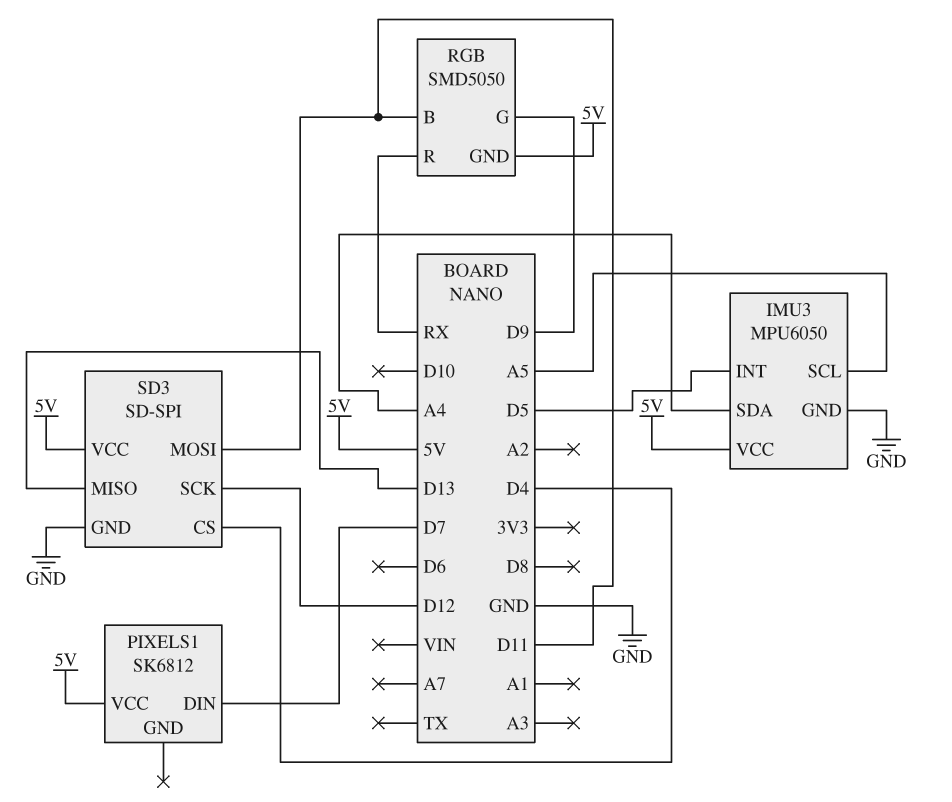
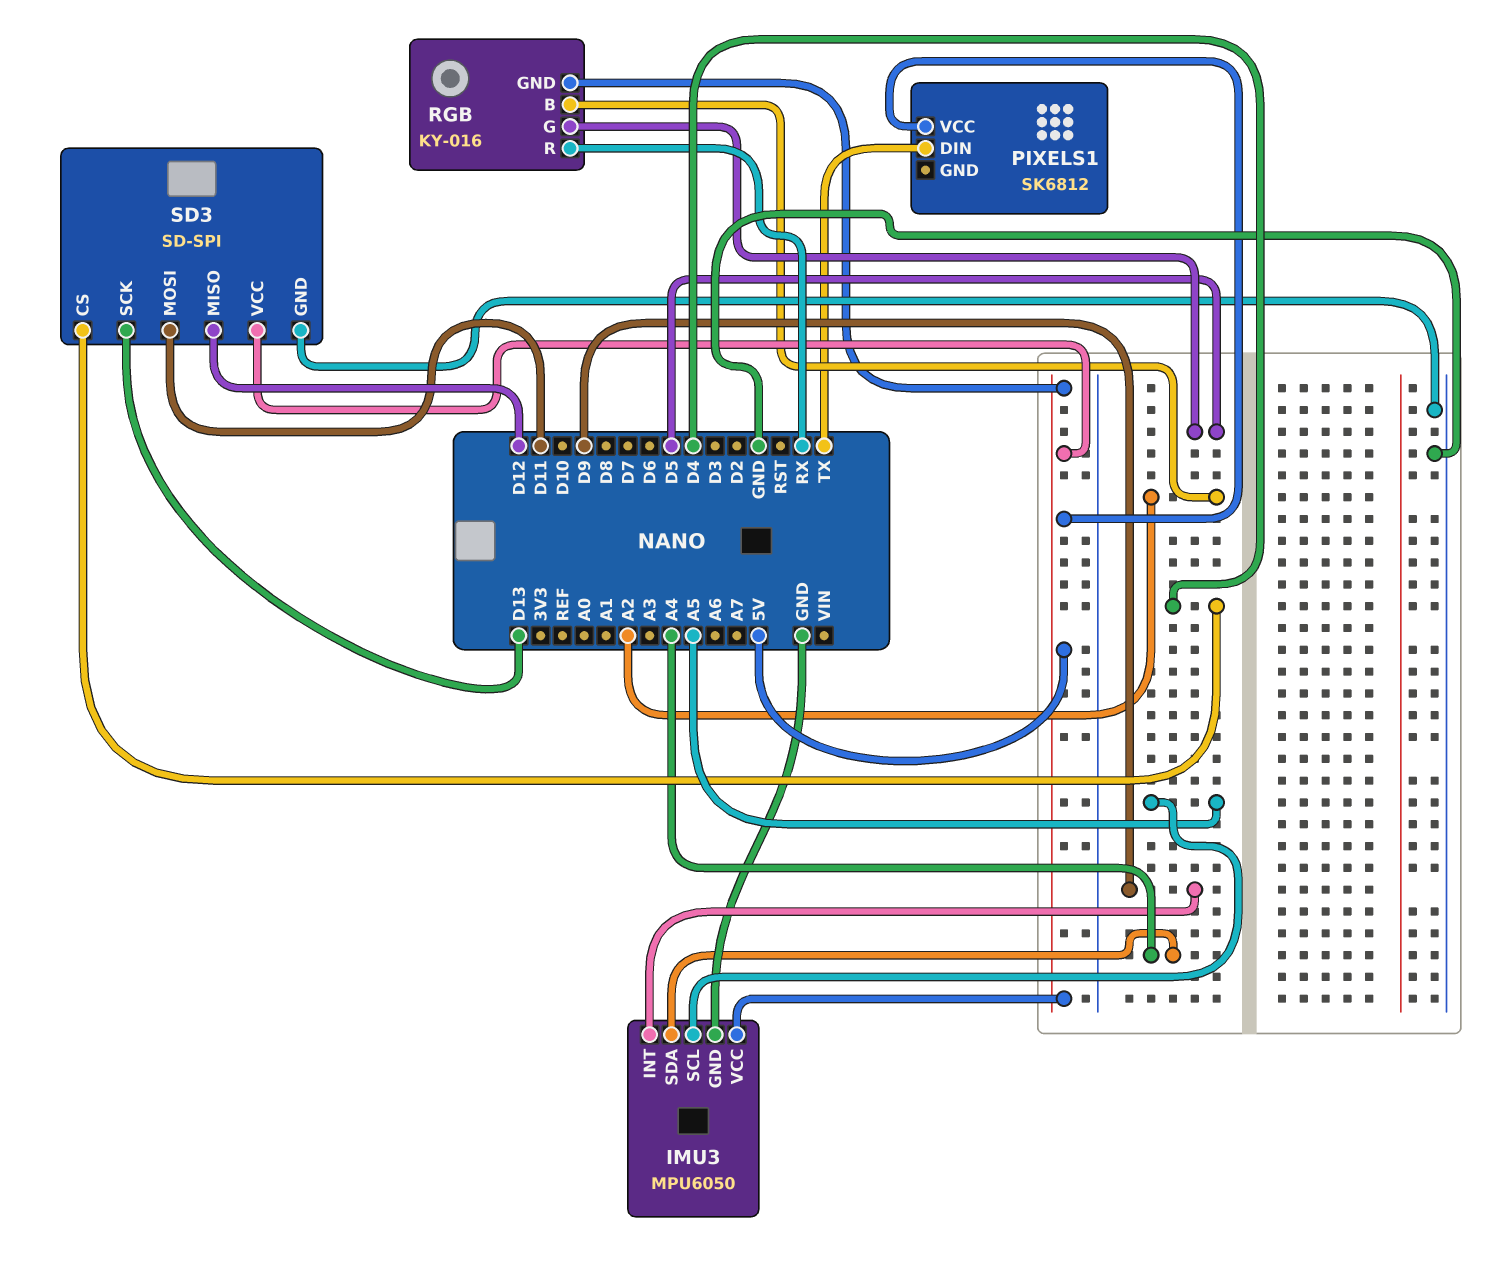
IMU3 pin INT: D5 -> D9
PIXELS1 pin DIN: D7 -> TX
RGB: SMD5050 -> KY-016
RGB pin B: D11 -> A2
RGB pin G: D9 -> D5
SD3 pin MISO: D13 -> D12
SD3 pin SCK: D12 -> D13

